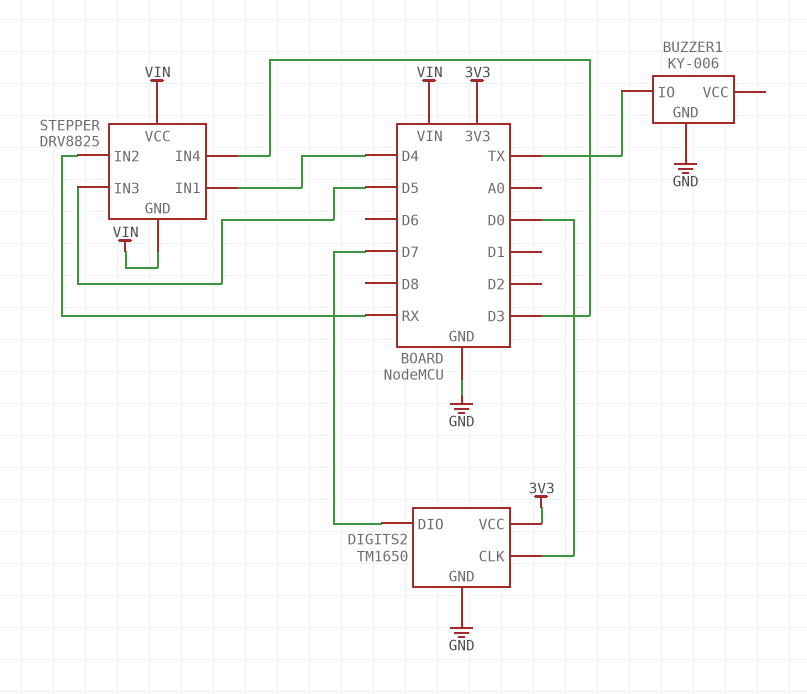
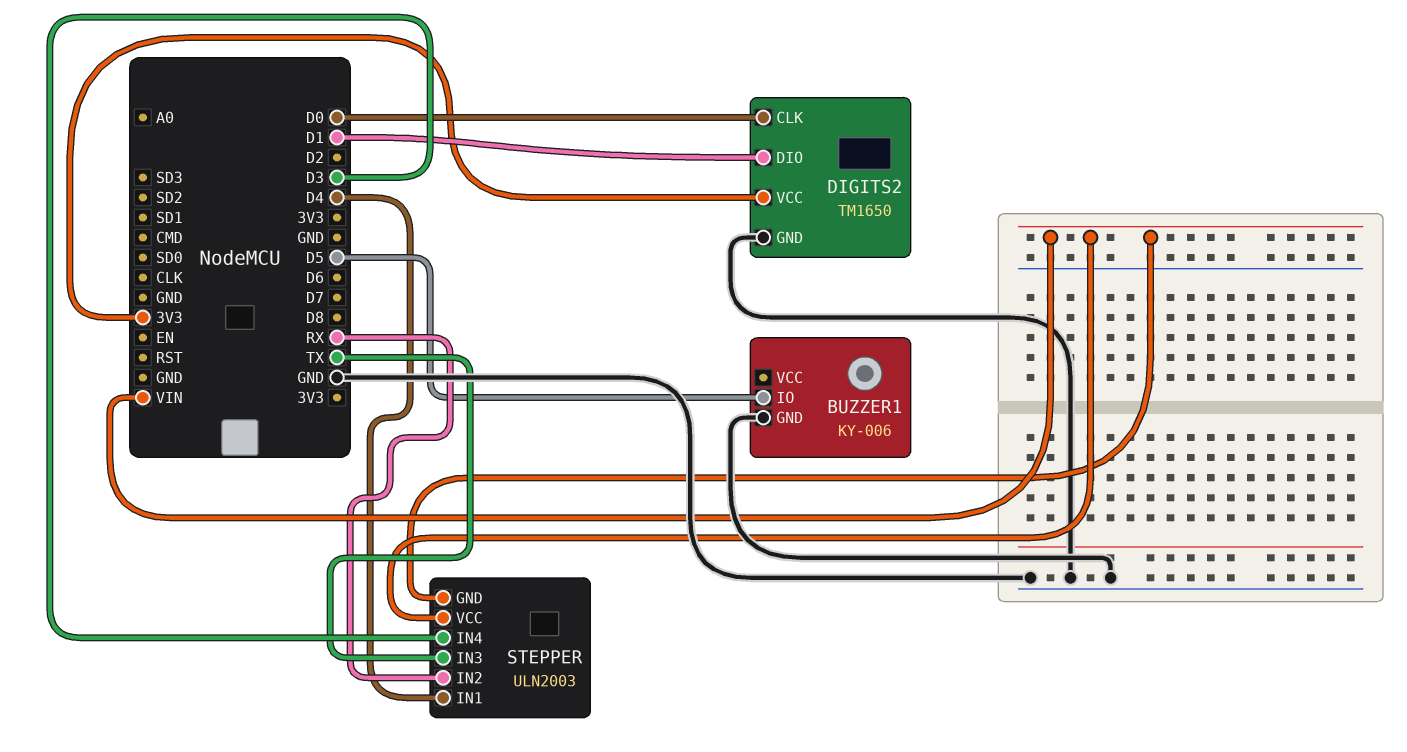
BUZZER1 pin IO: TX -> D5
DIGITS2 pin DIO: D7 -> D1
STEPPER: DRV8825 -> ULN2003
STEPPER pin IN3: D5 -> TX

